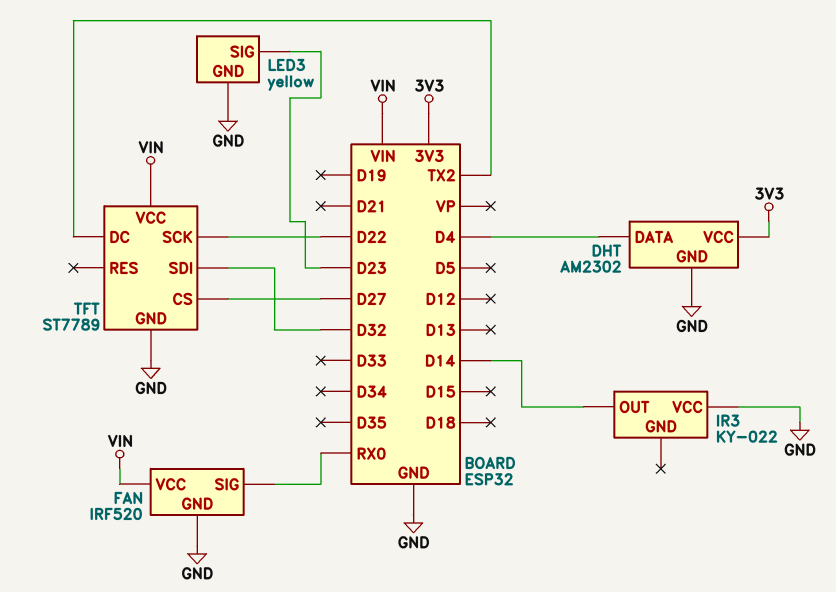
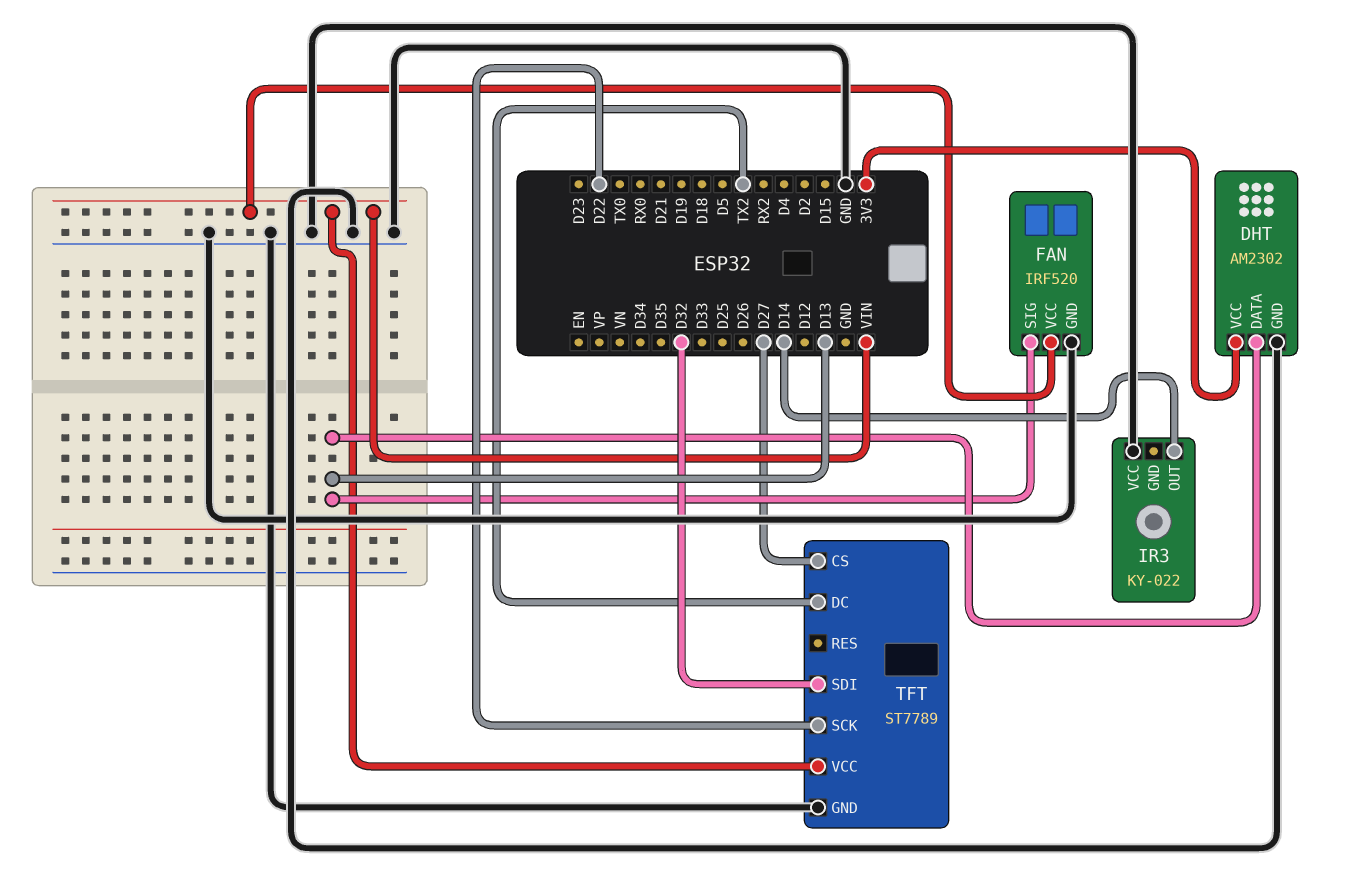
DHT pin DATA: D4 -> D13
FAN pin SIG: RX0 -> D13
LED3: yellow -> none
LED3 pin GND: GND -> none
LED3 pin SIG: D23 -> none

